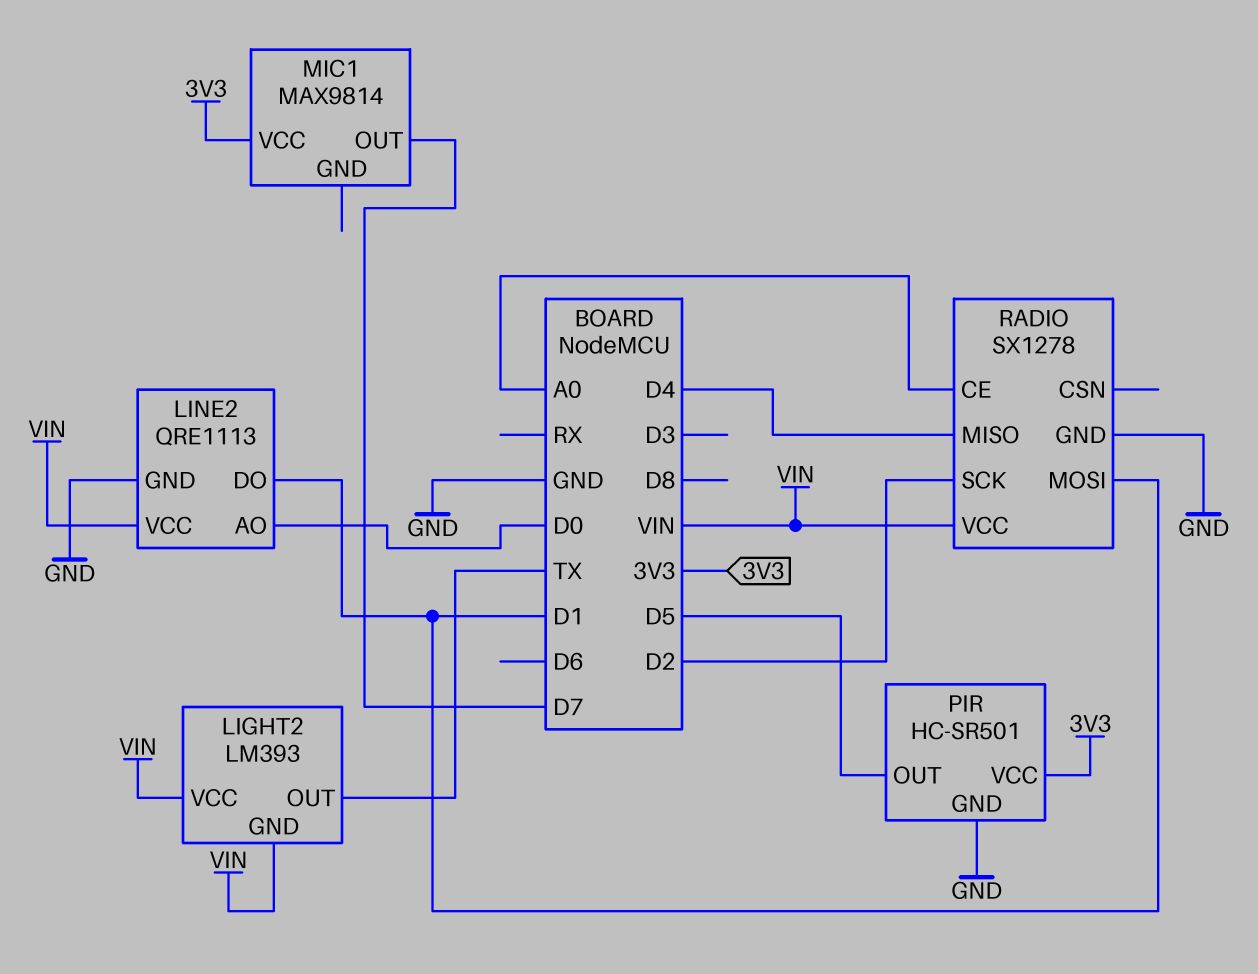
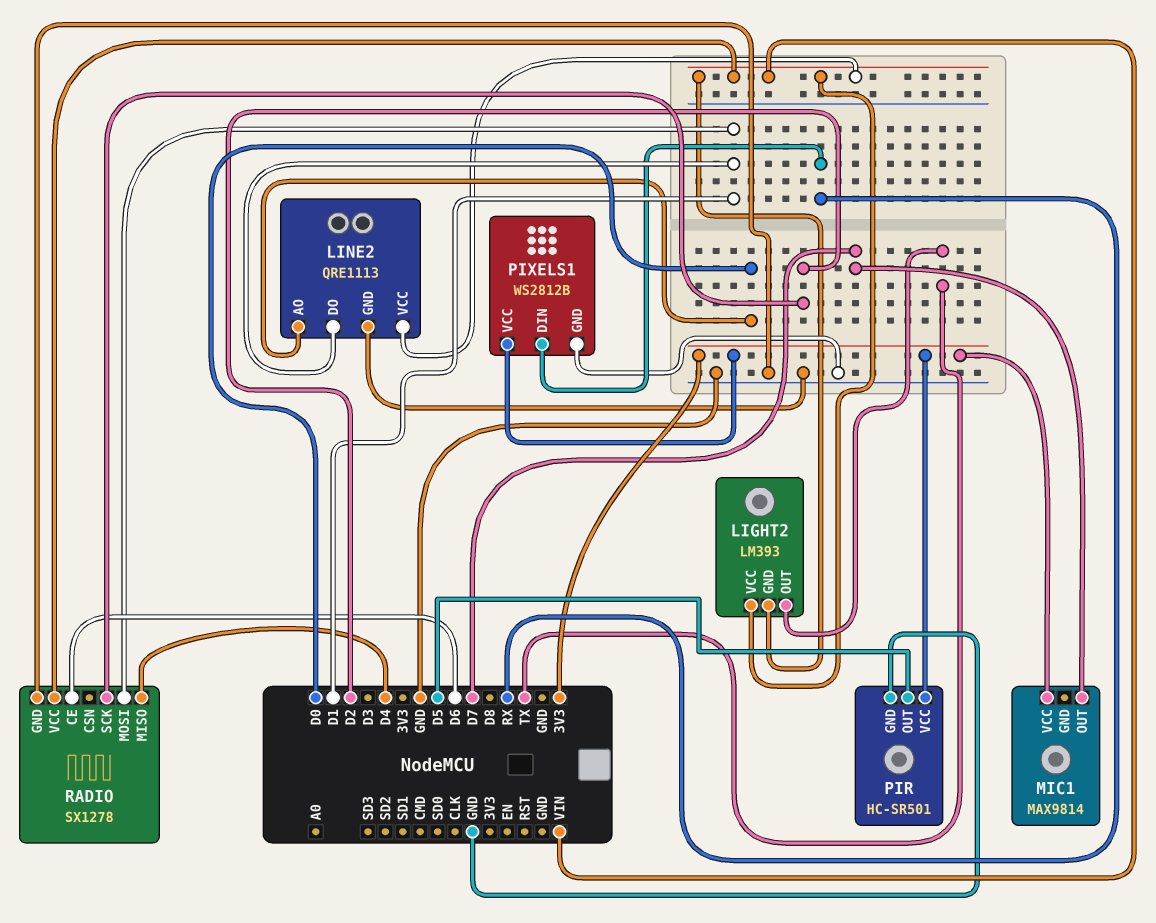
PIXELS1: none -> WS2812B
PIXELS1 pin DIN: none -> RX
PIXELS1 pin GND: none -> GND
PIXELS1 pin VCC: none -> 3V3
RADIO pin CE: A0 -> D6

